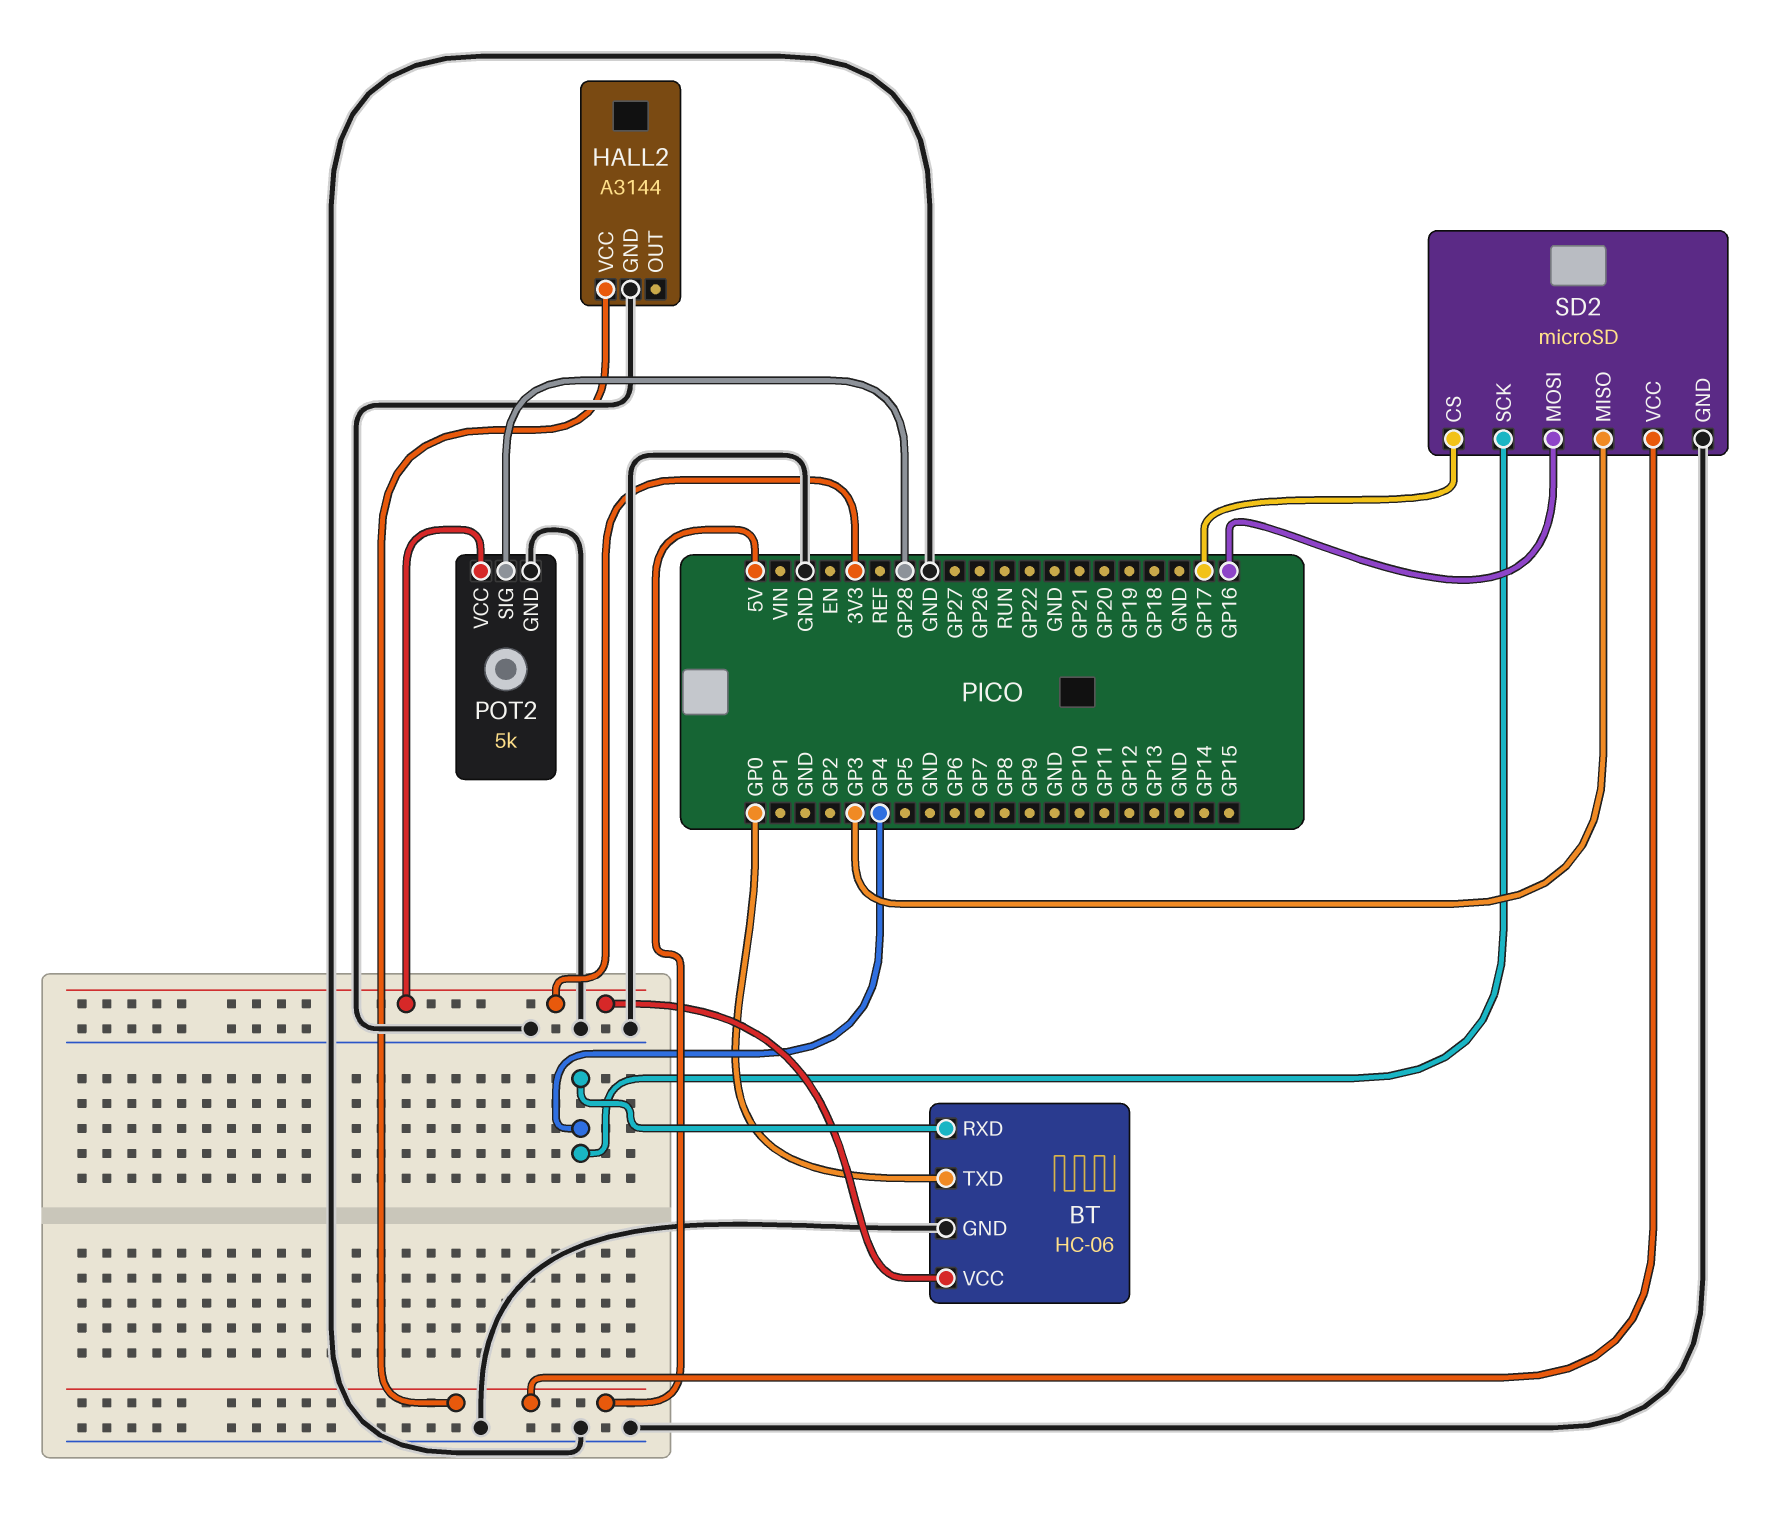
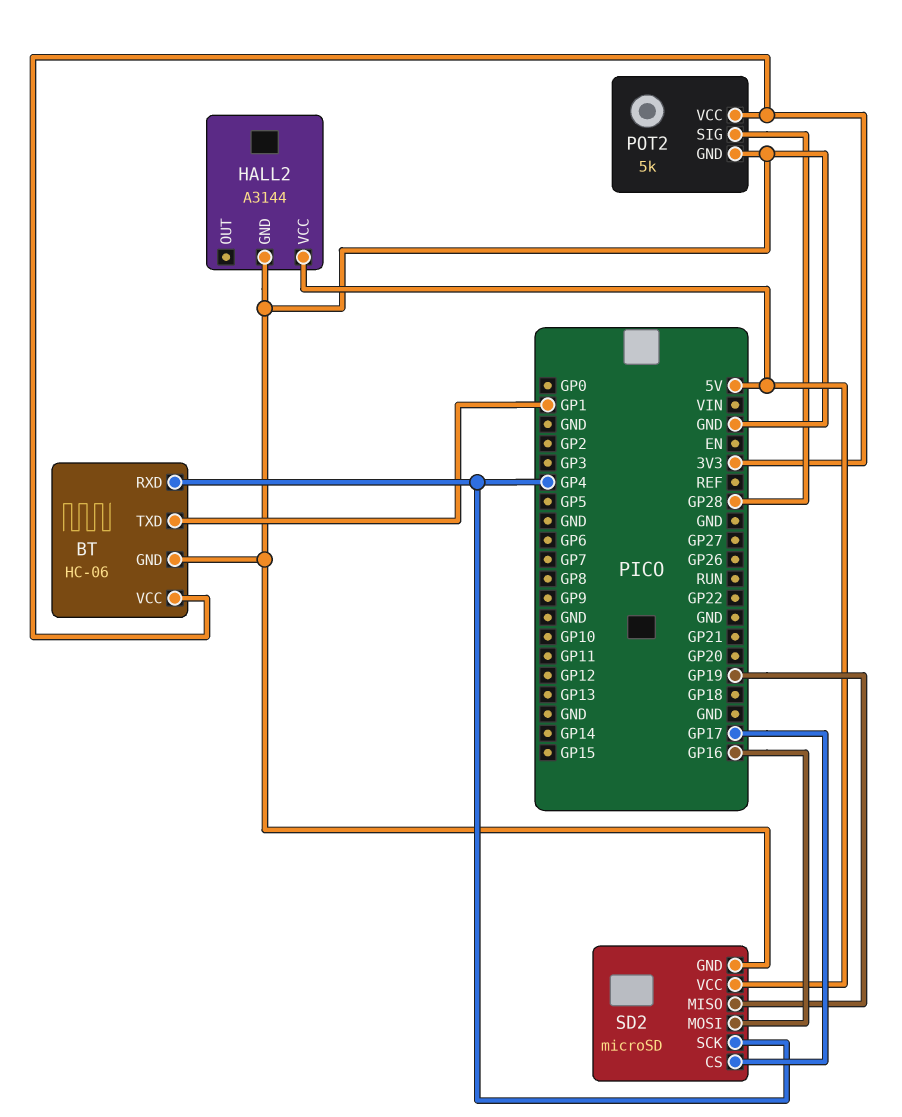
BT pin TXD: GP0 -> GP1
SD2 pin MISO: GP3 -> GP19

